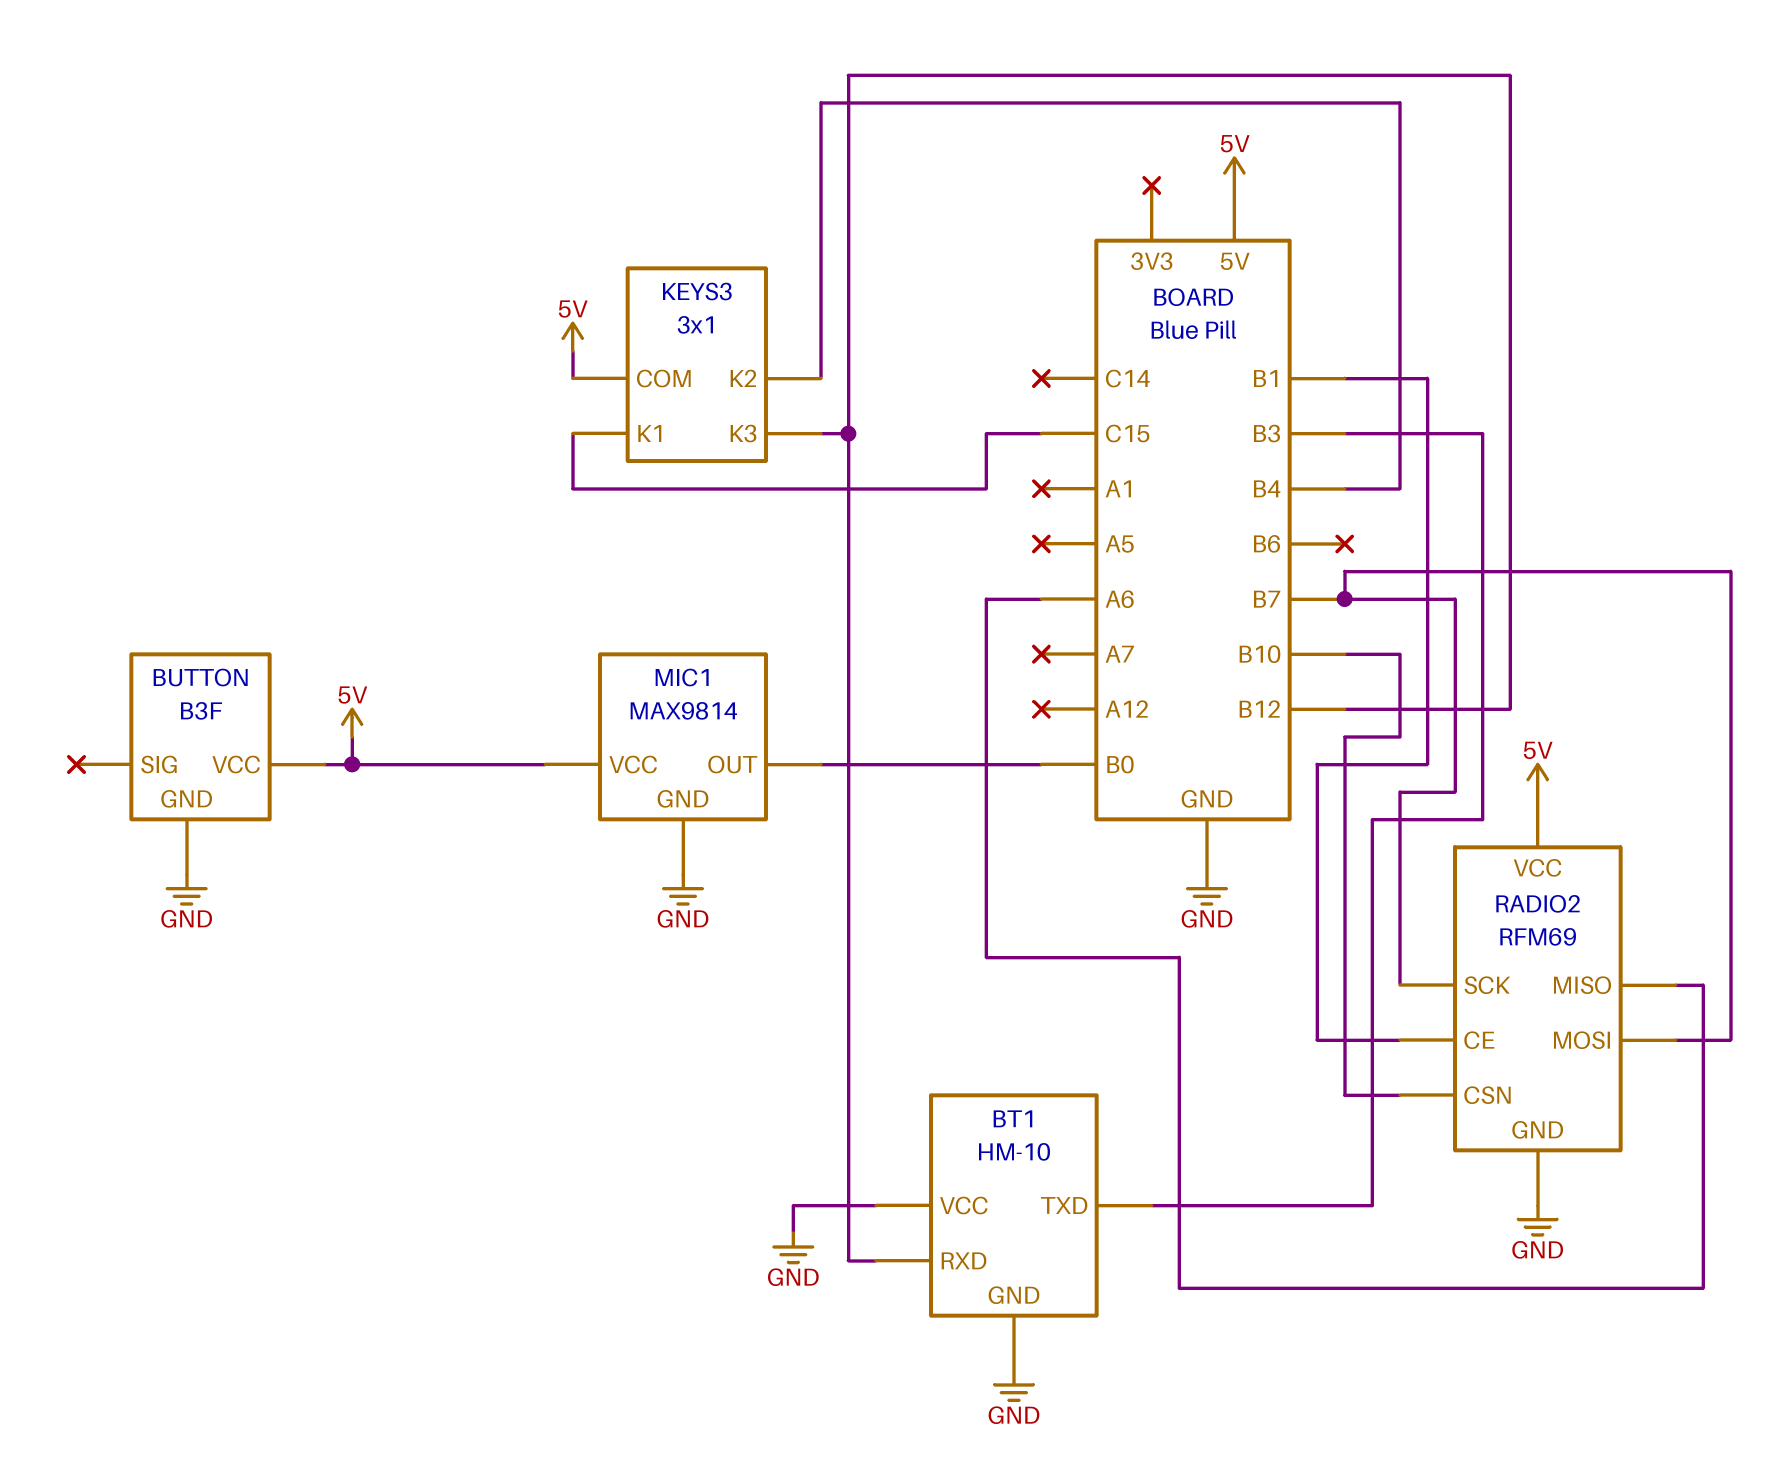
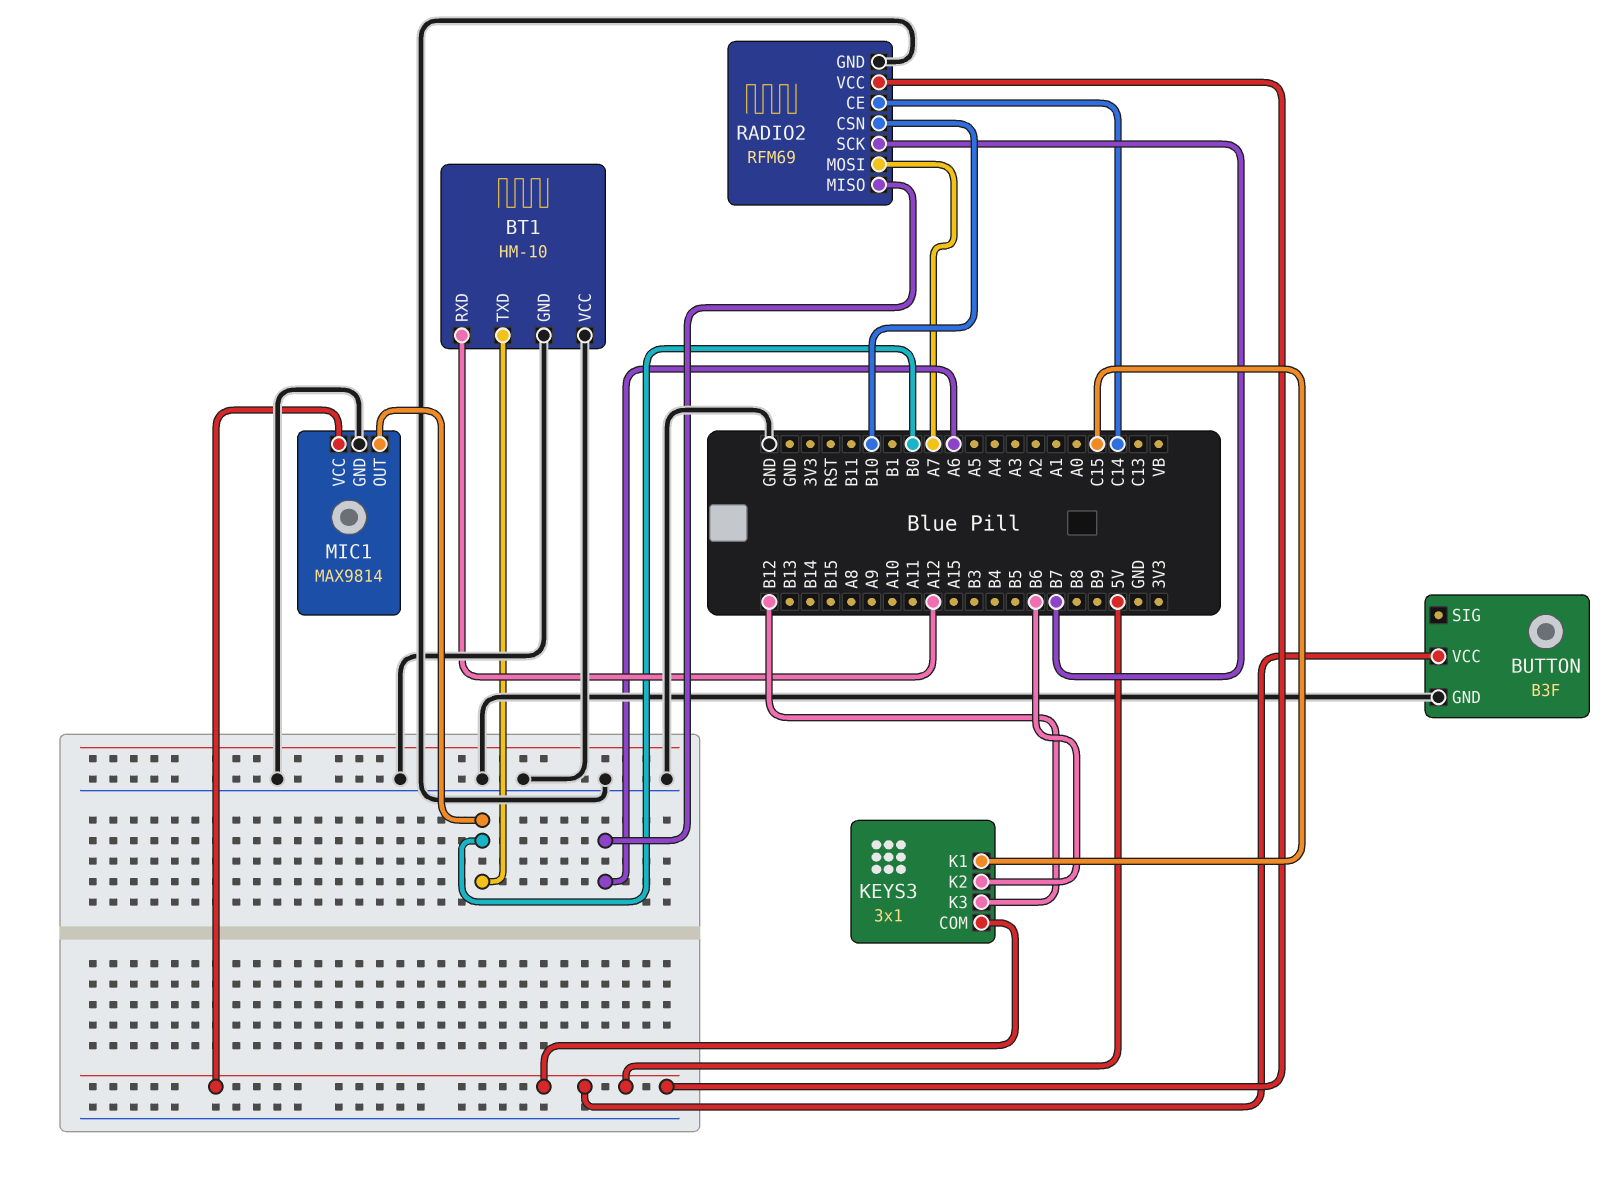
BT1 pin RXD: B12 -> A12
BT1 pin TXD: B3 -> B0
KEYS3 pin K2: B4 -> B6
RADIO2 pin CE: B1 -> C14
RADIO2 pin MOSI: B7 -> A7

